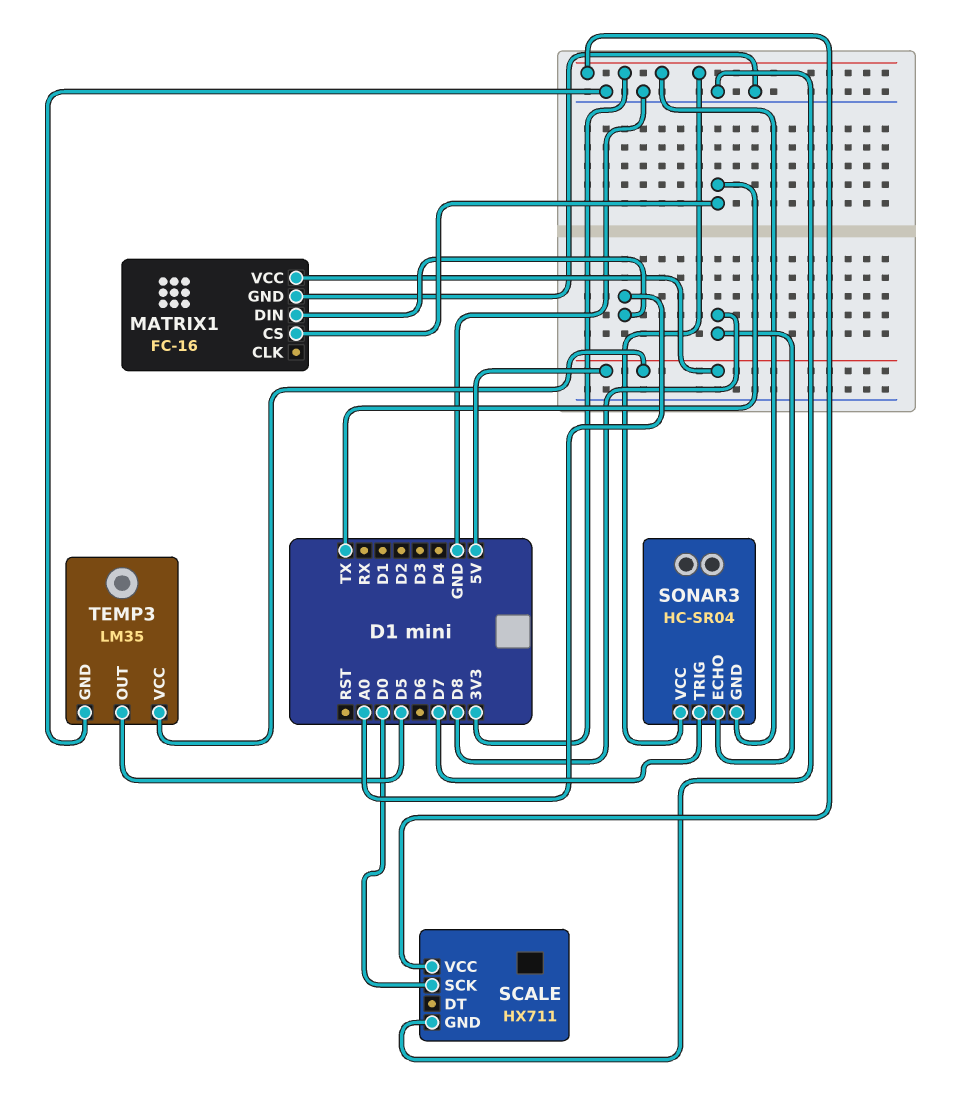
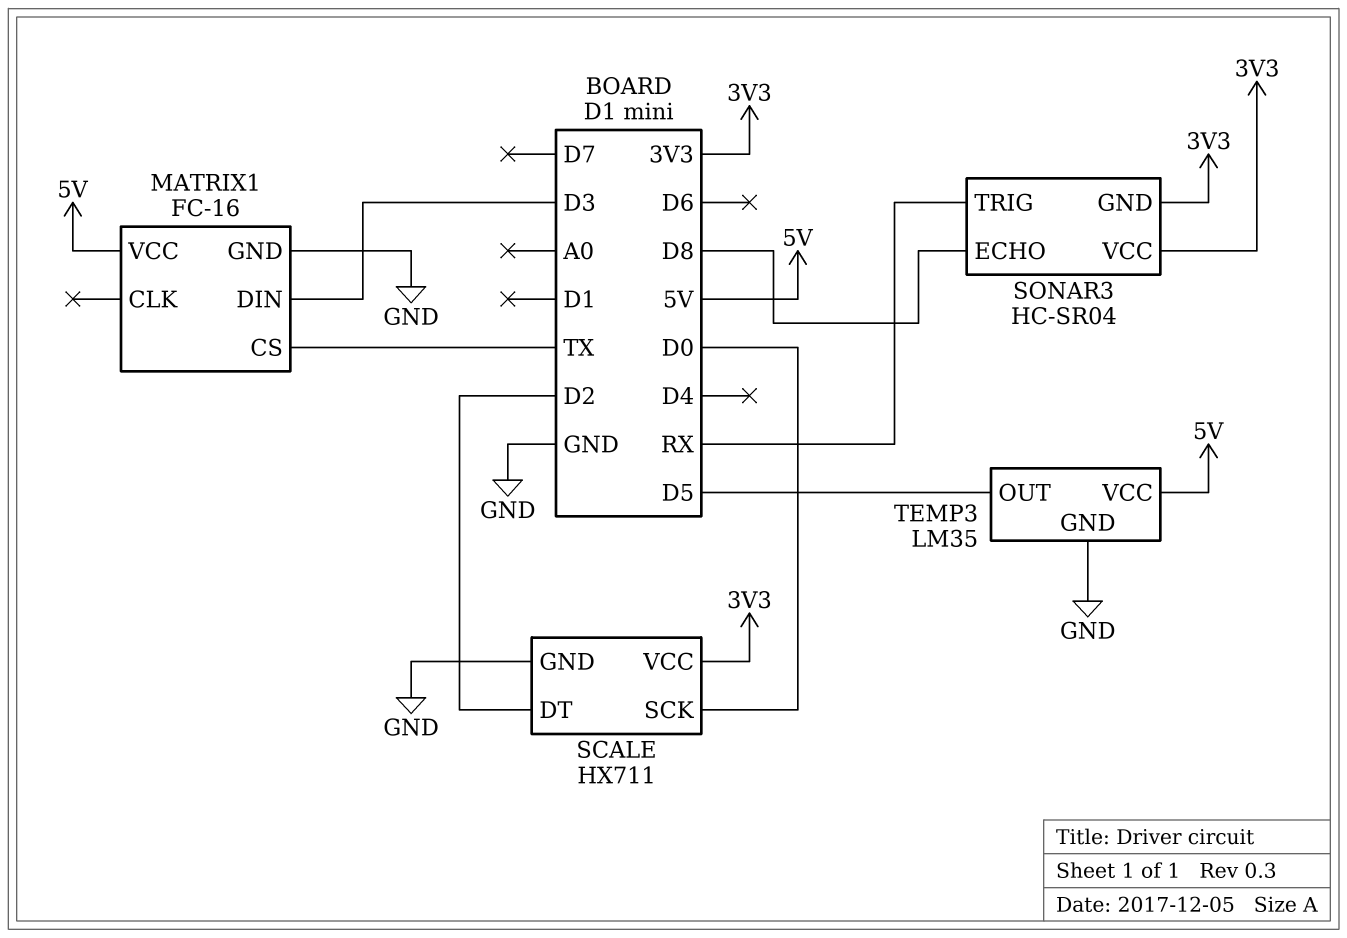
MATRIX1 pin DIN: A0 -> D3
SCALE pin DT: none -> D2
SONAR3 pin TRIG: D7 -> RX

